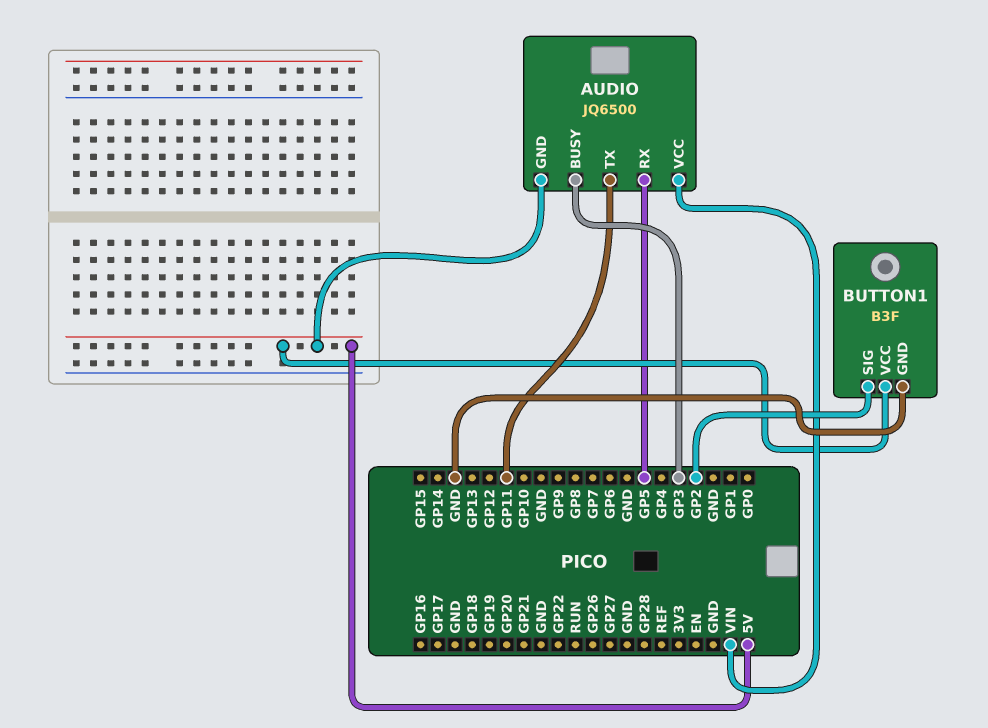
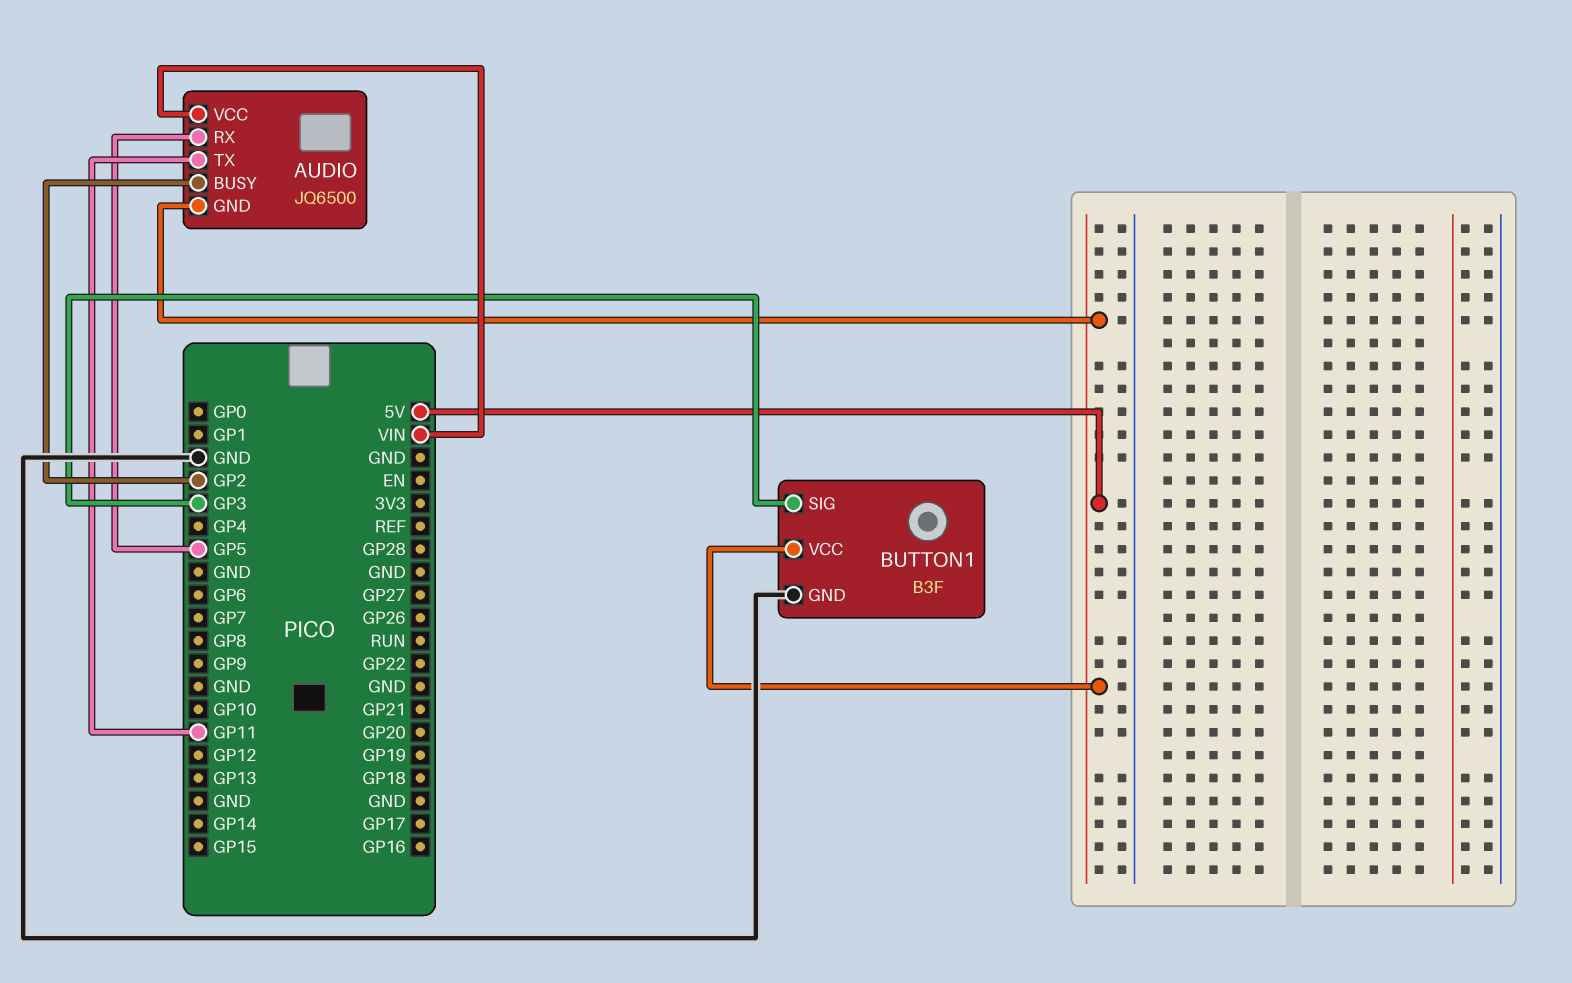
AUDIO pin BUSY: GP3 -> GP2
BUTTON1 pin SIG: GP2 -> GP3

